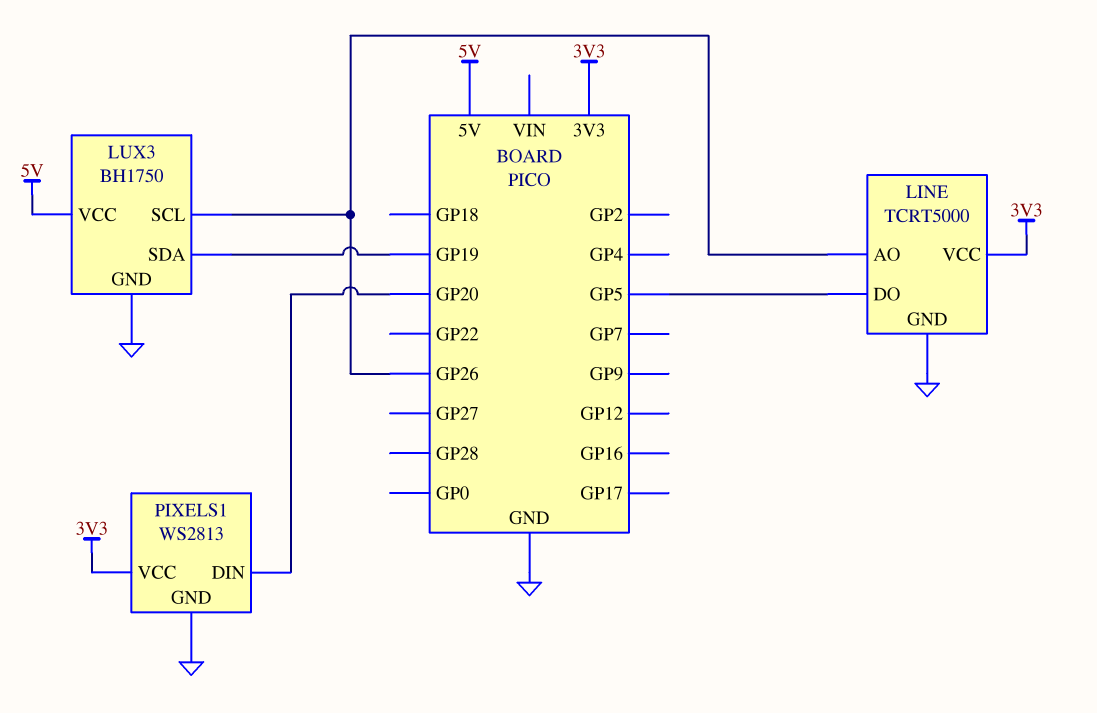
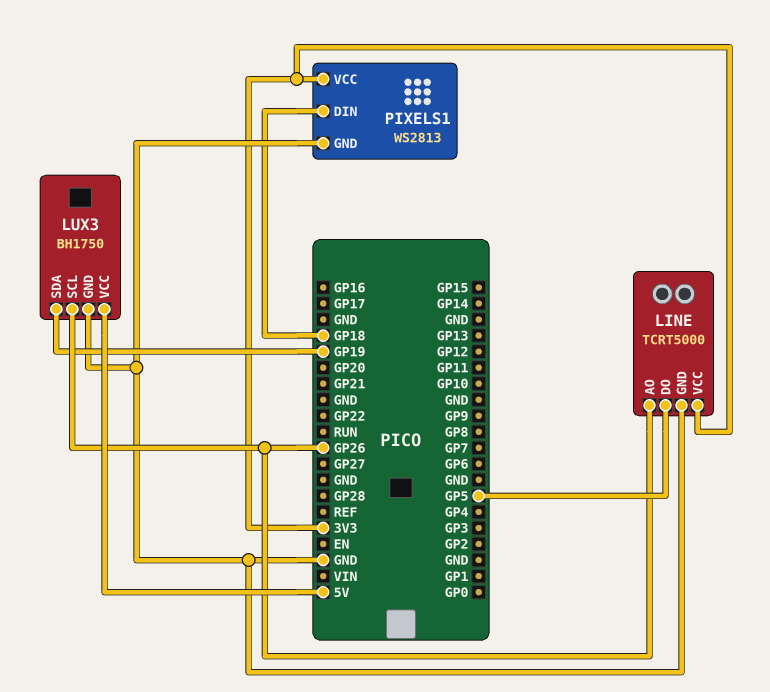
PIXELS1 pin DIN: GP20 -> GP18

